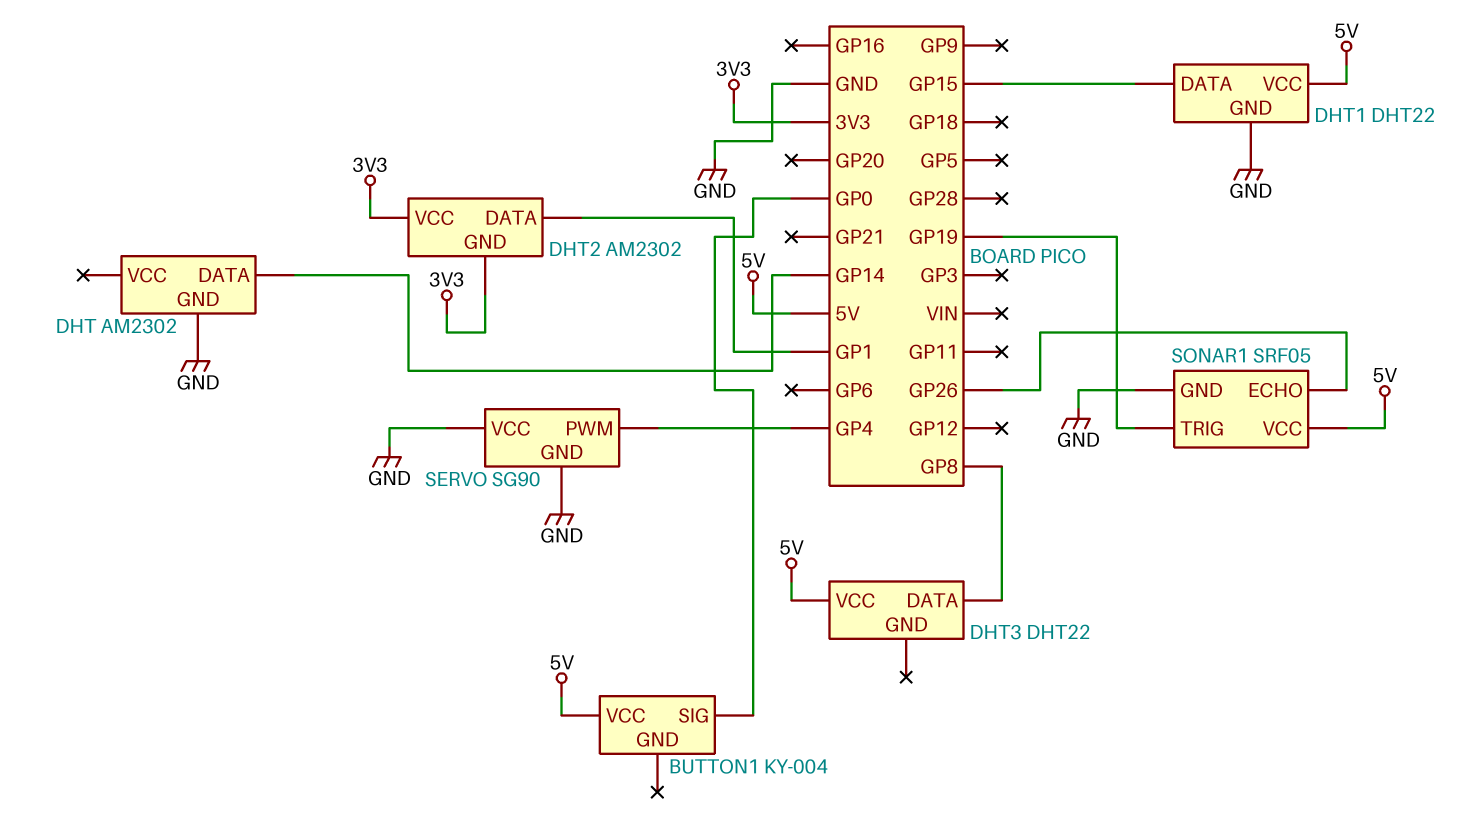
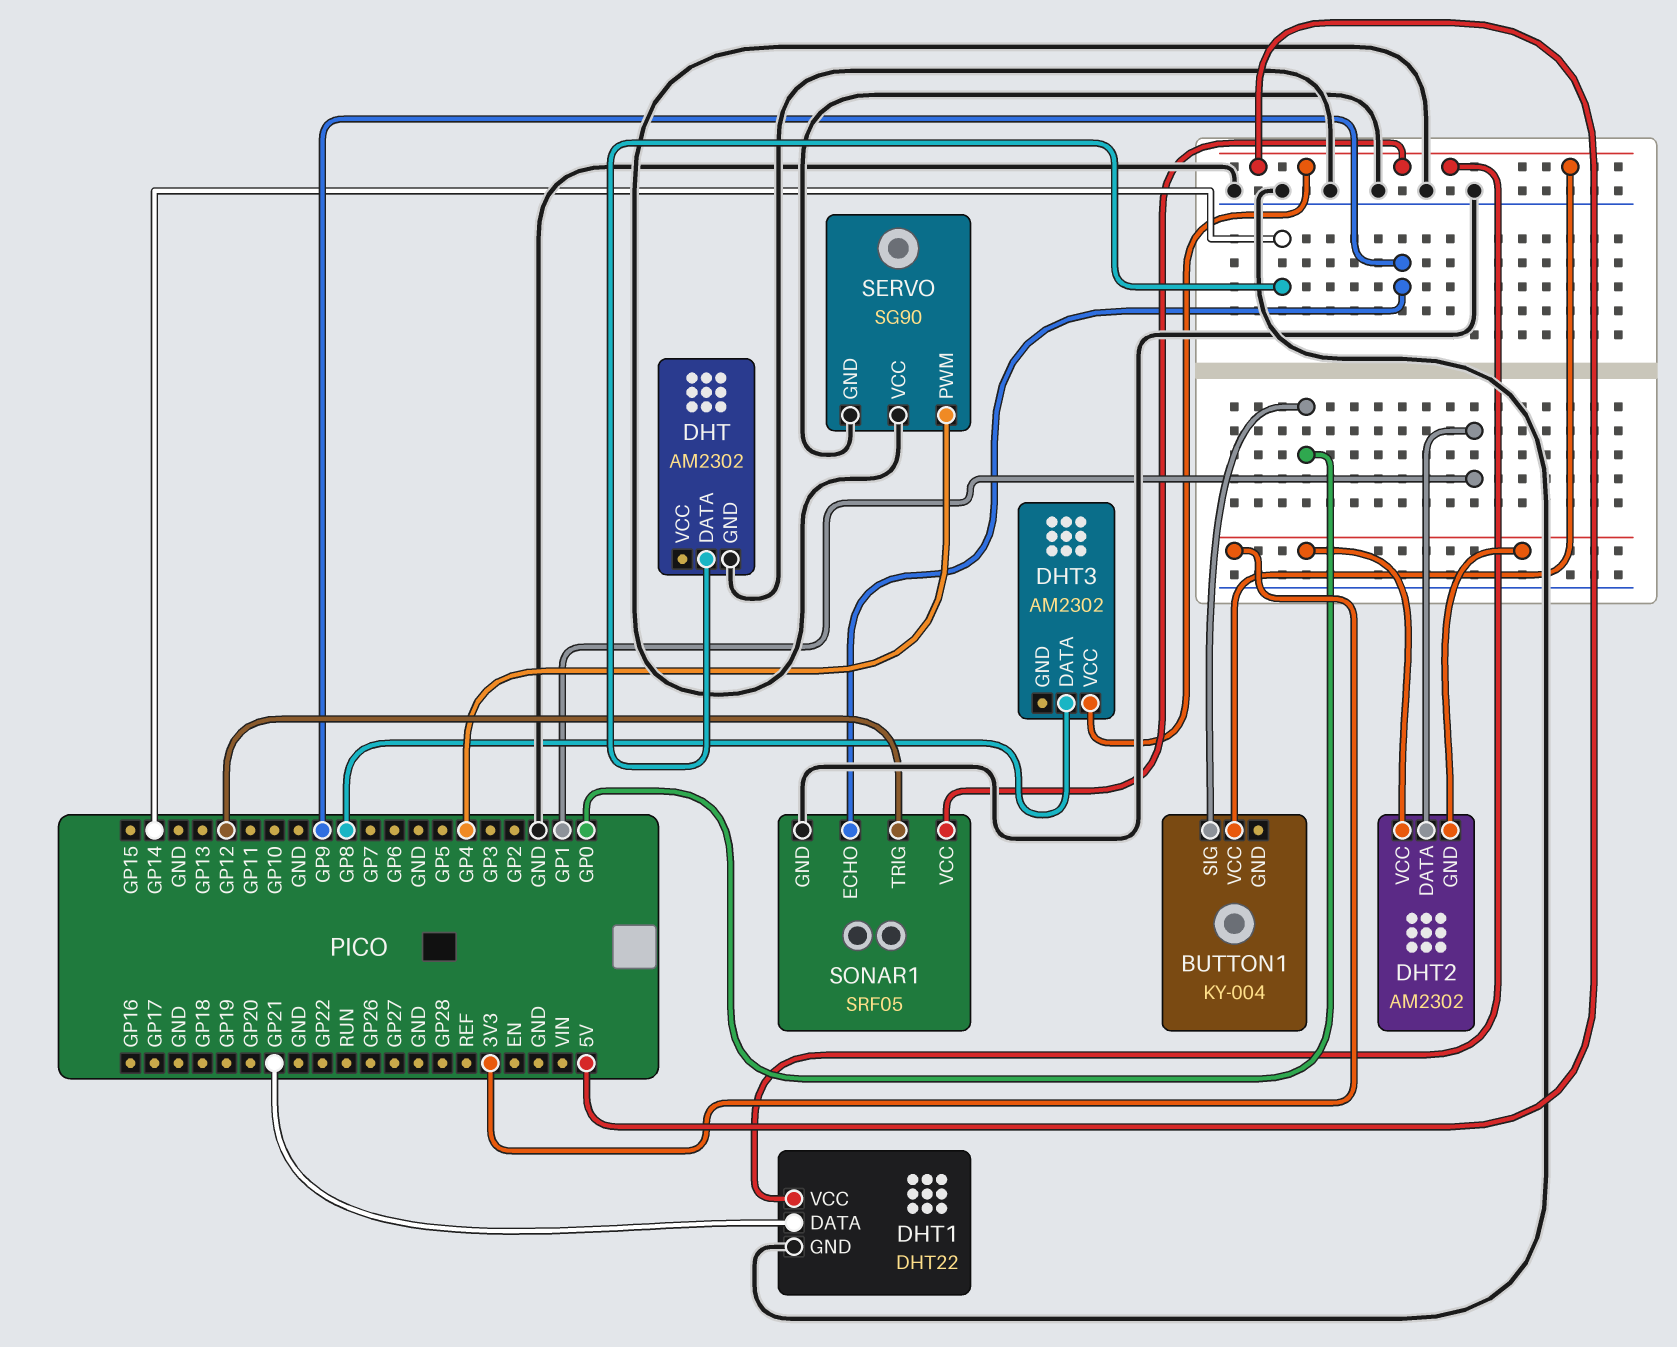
DHT1 pin DATA: GP15 -> GP21
DHT3: DHT22 -> AM2302
SONAR1 pin ECHO: GP26 -> GP9
SONAR1 pin TRIG: GP19 -> GP12

